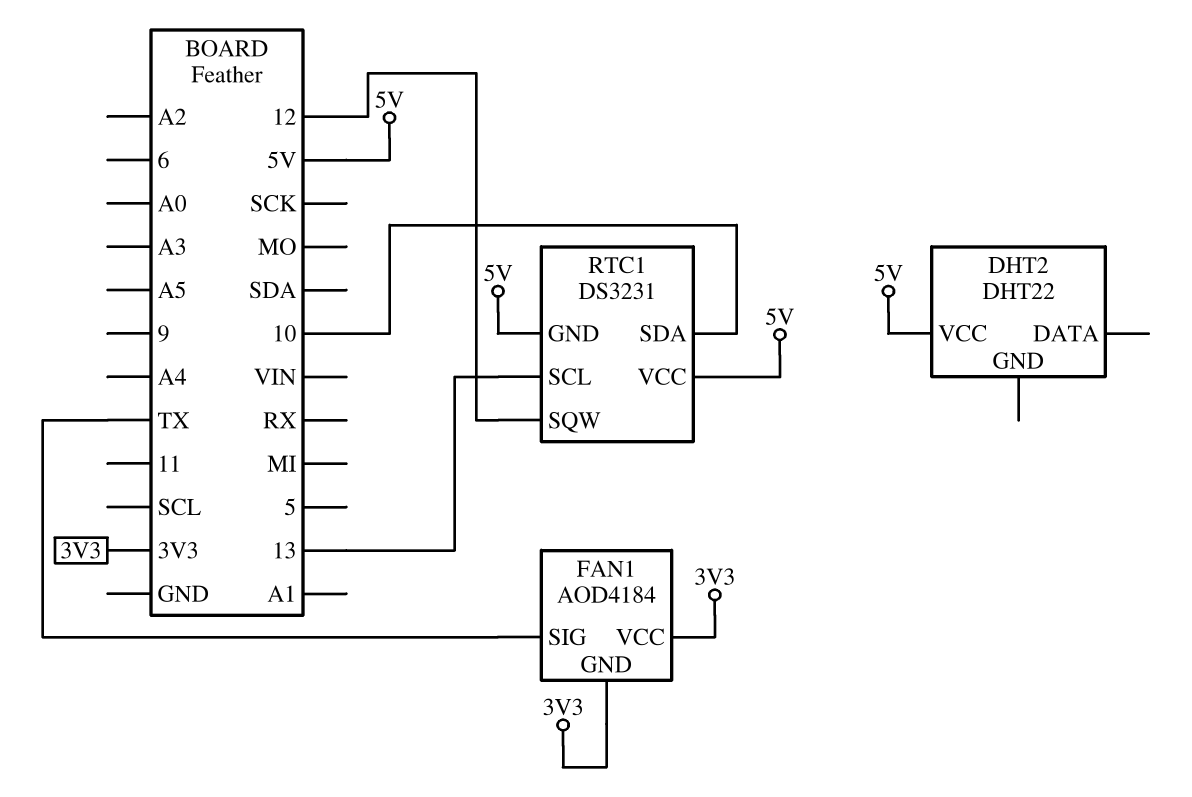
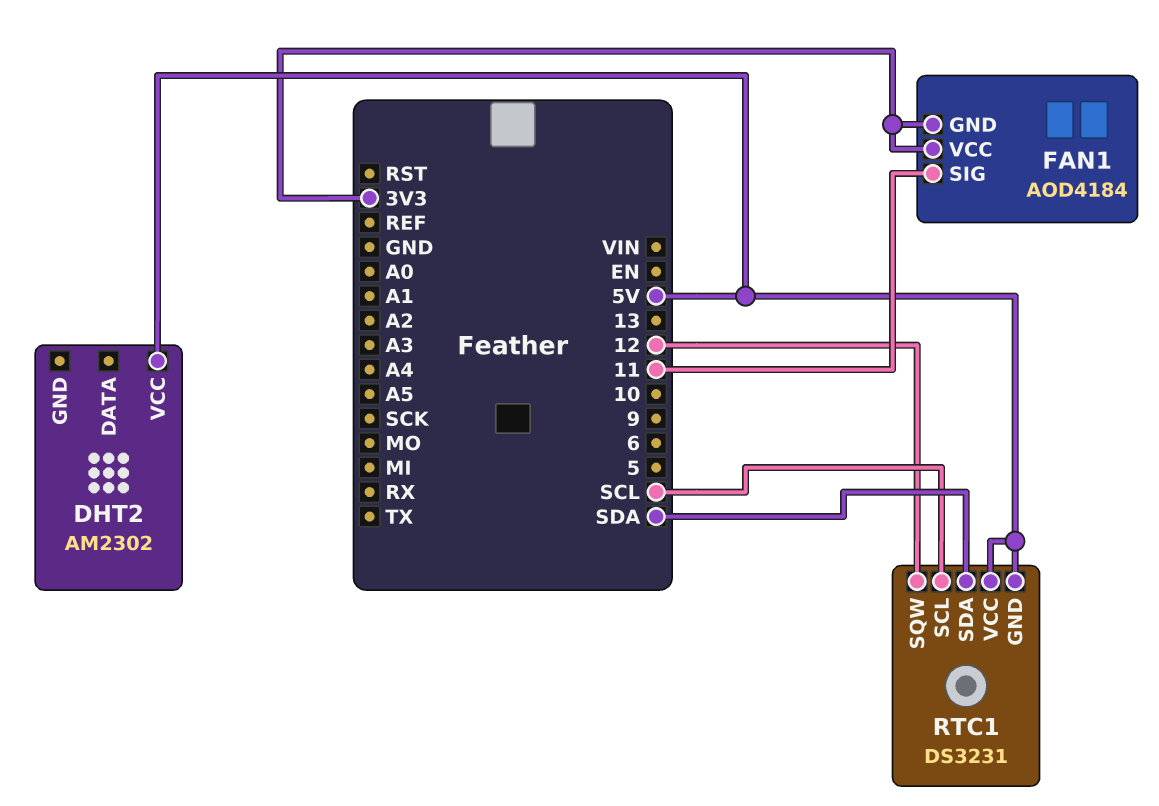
DHT2: DHT22 -> AM2302
FAN1 pin SIG: TX -> 11
RTC1 pin SCL: 13 -> SCL
RTC1 pin SDA: 10 -> SDA

